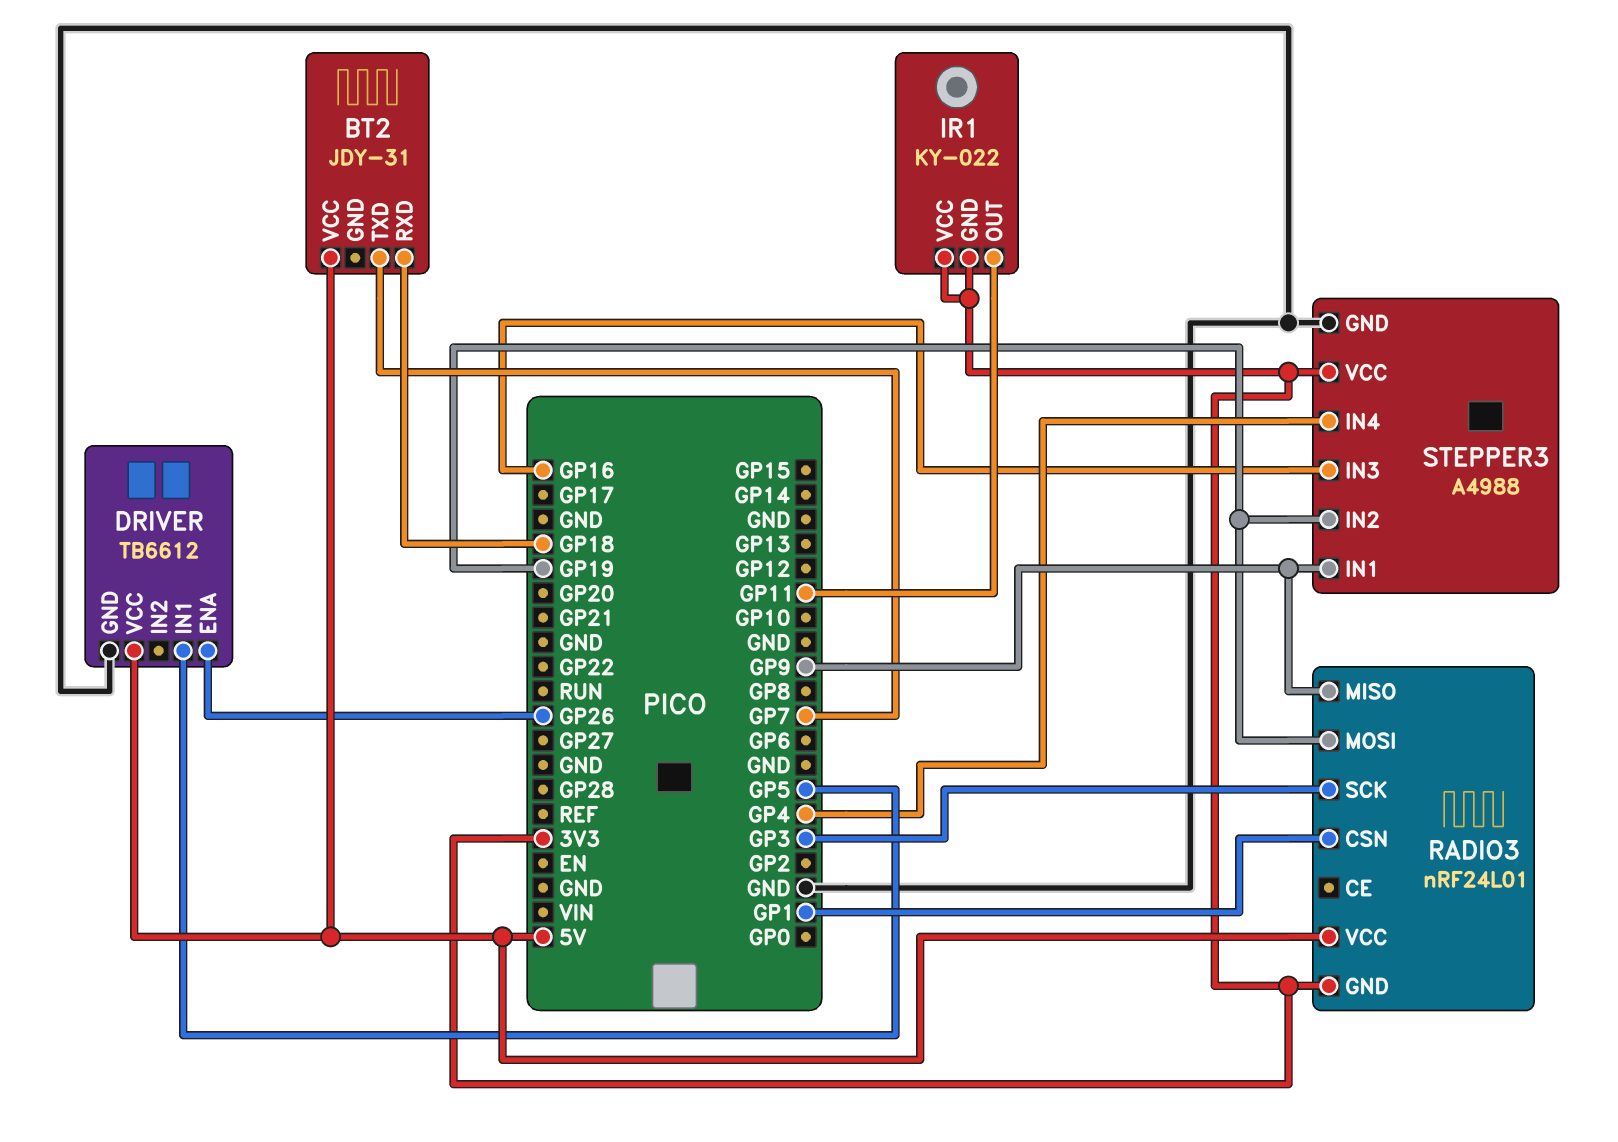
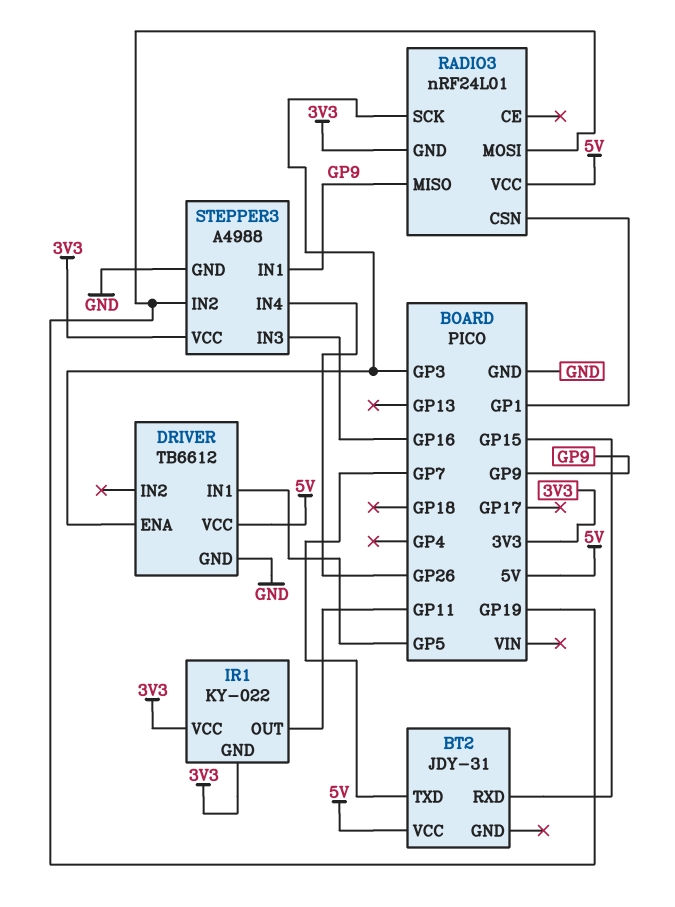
BT2 pin RXD: GP18 -> GP15
DRIVER pin ENA: GP26 -> GP3
STEPPER3 pin IN4: GP4 -> GP26

